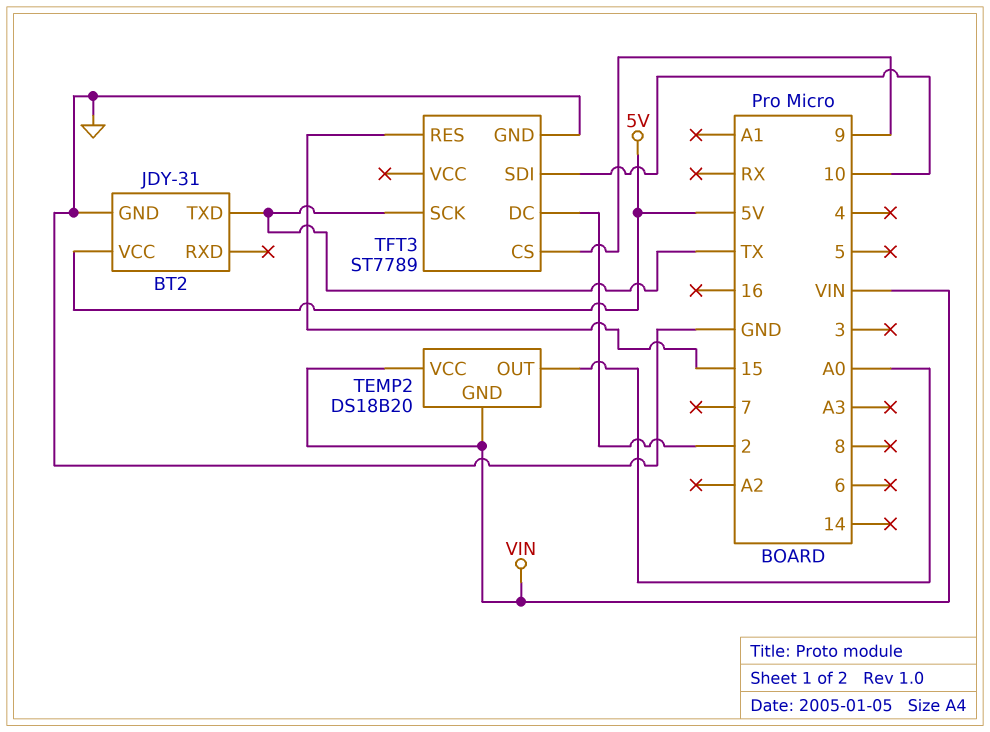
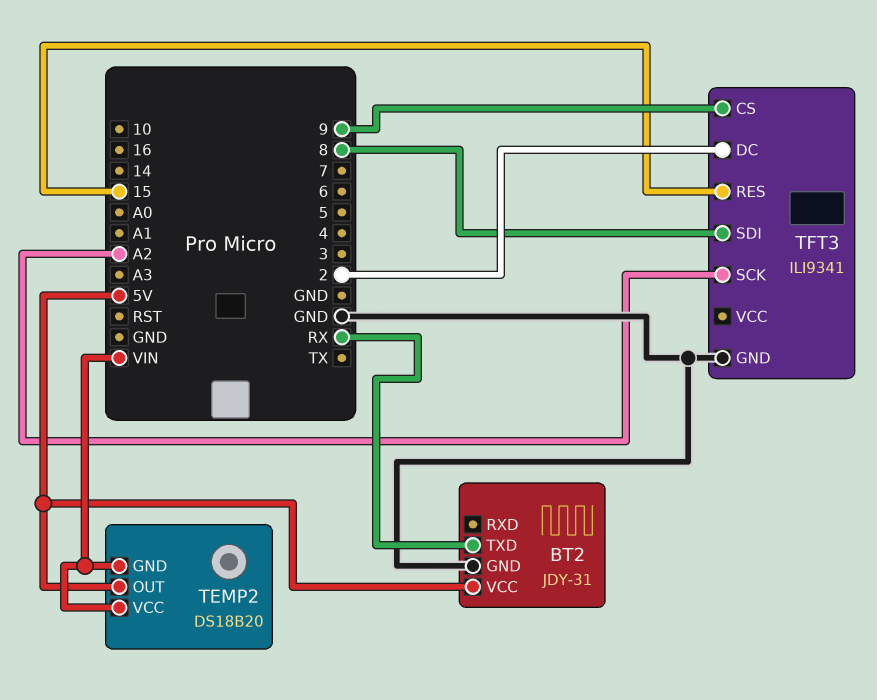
BT2 pin TXD: TX -> RX
TEMP2 pin OUT: A0 -> 5V
TFT3: ST7789 -> ILI9341
TFT3 pin SCK: TX -> A2
TFT3 pin SDI: 10 -> 8

